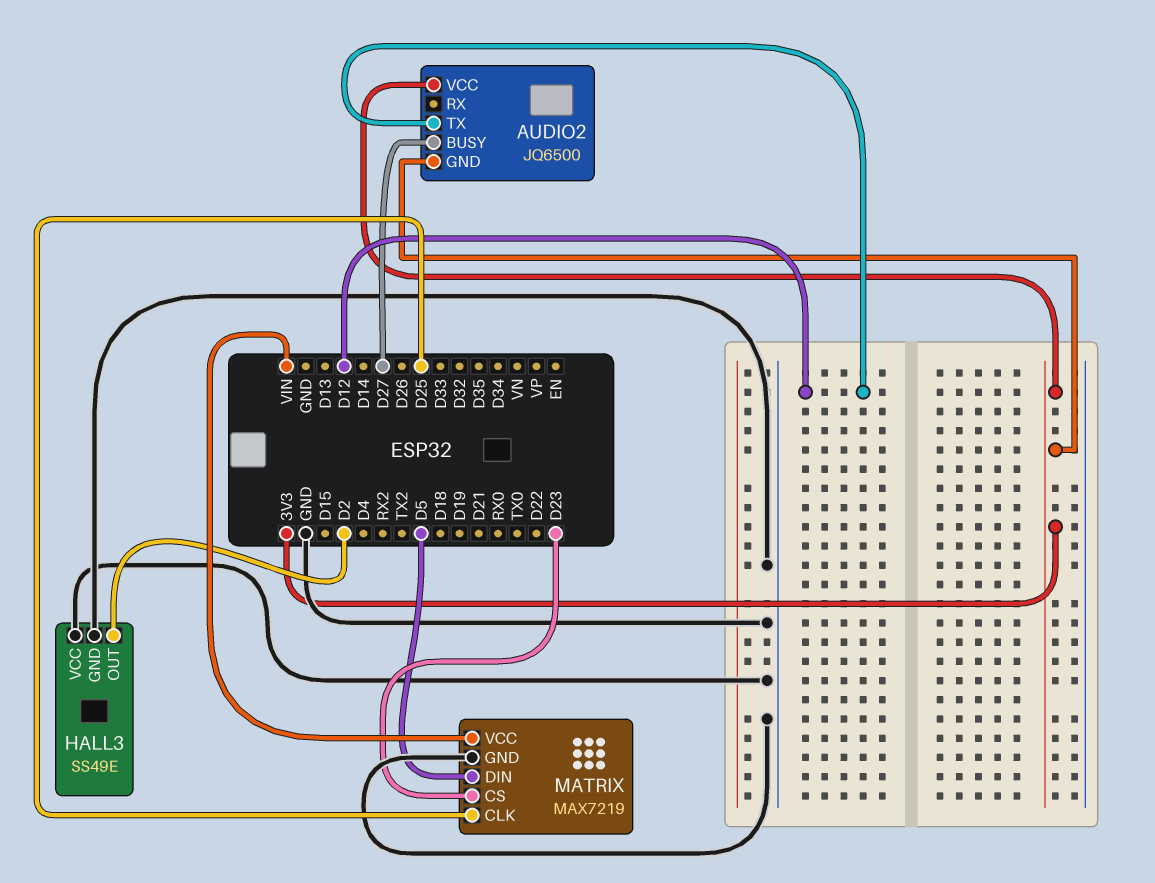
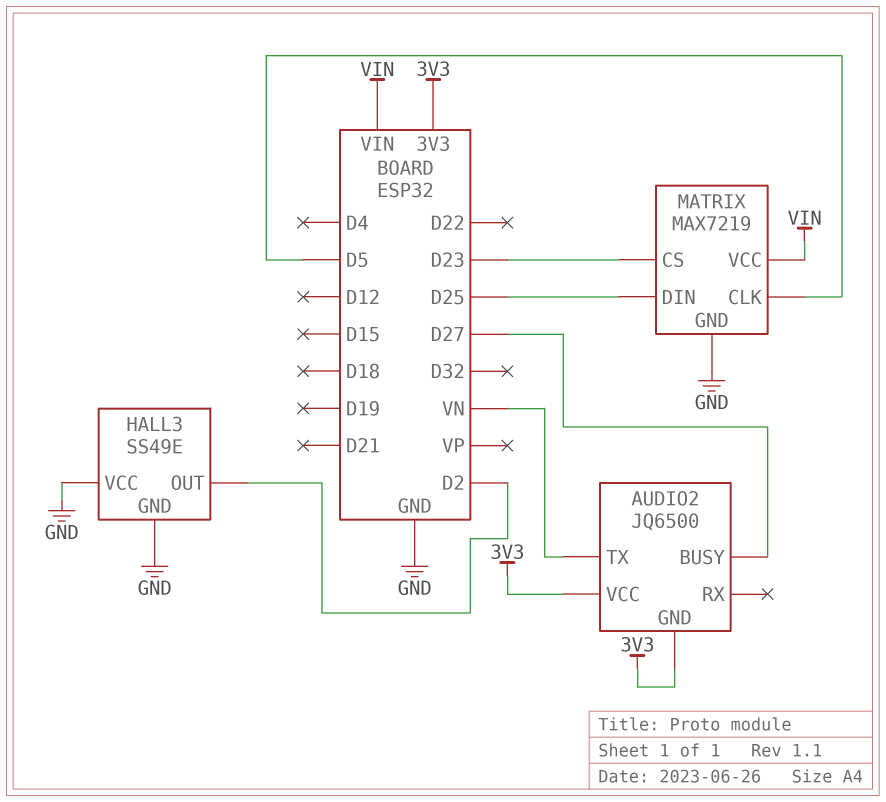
AUDIO2 pin TX: D12 -> VN
MATRIX pin CLK: D25 -> D5
MATRIX pin DIN: D5 -> D25

